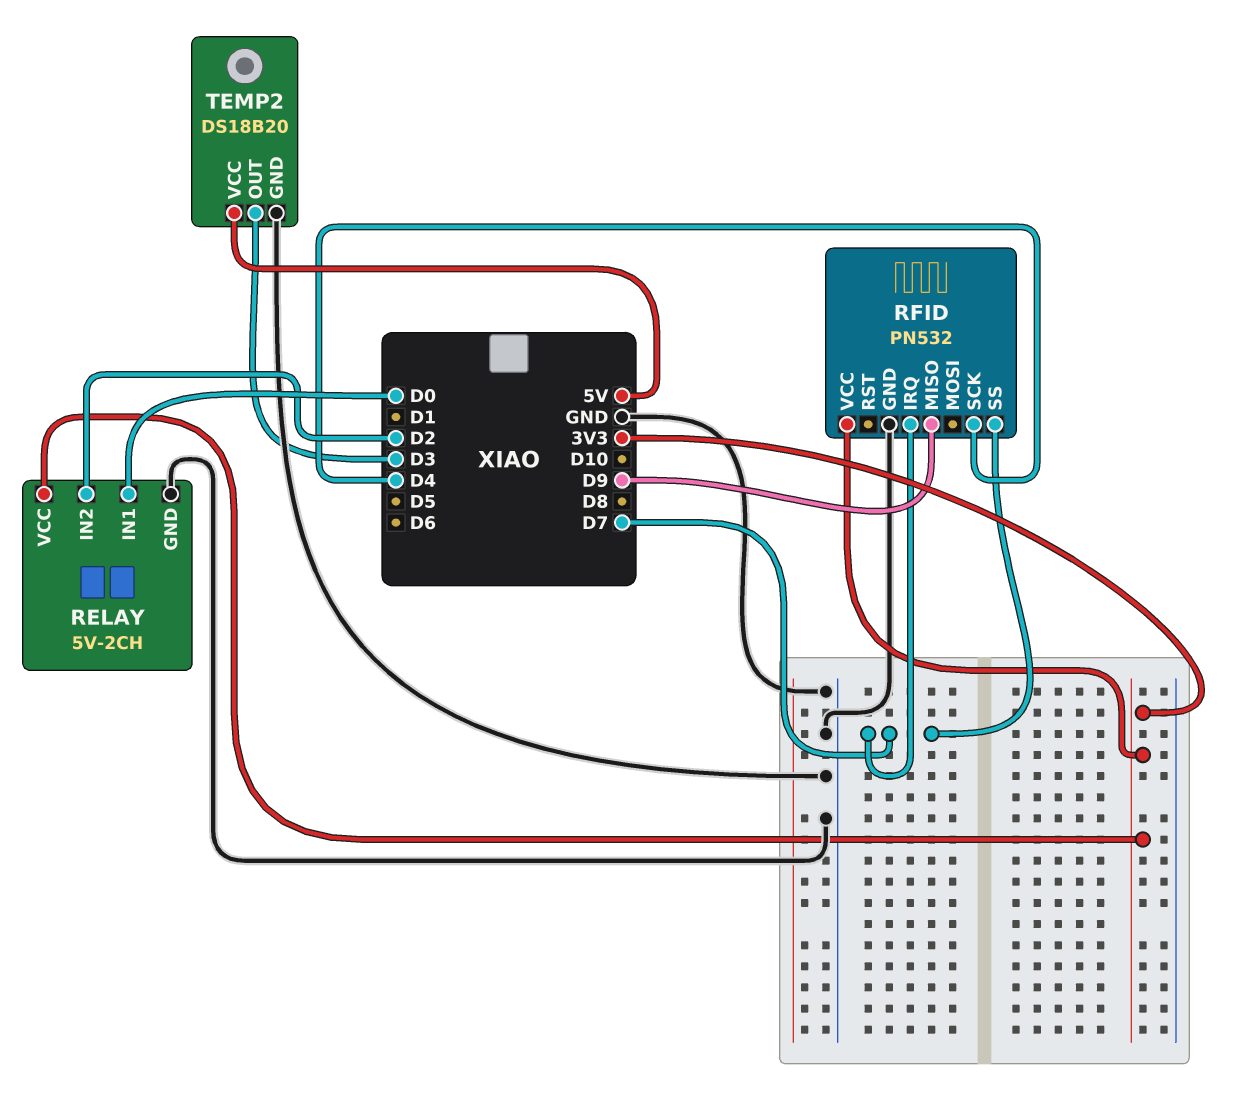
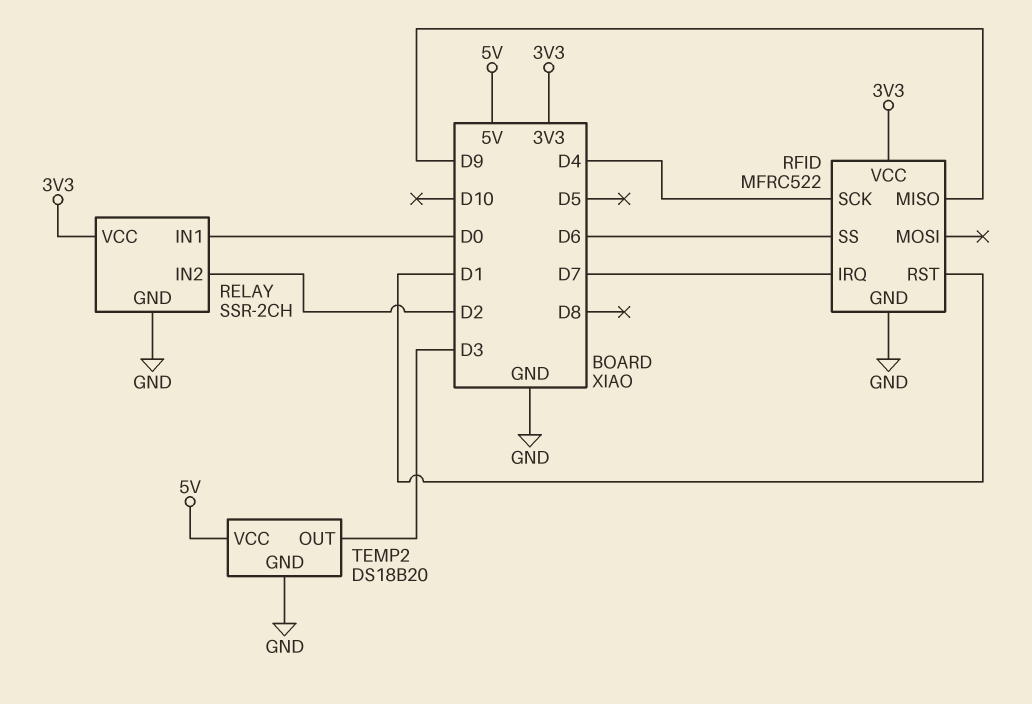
RELAY: 5V-2CH -> SSR-2CH
RFID: PN532 -> MFRC522
RFID pin RST: none -> D1
RFID pin SS: D7 -> D6

